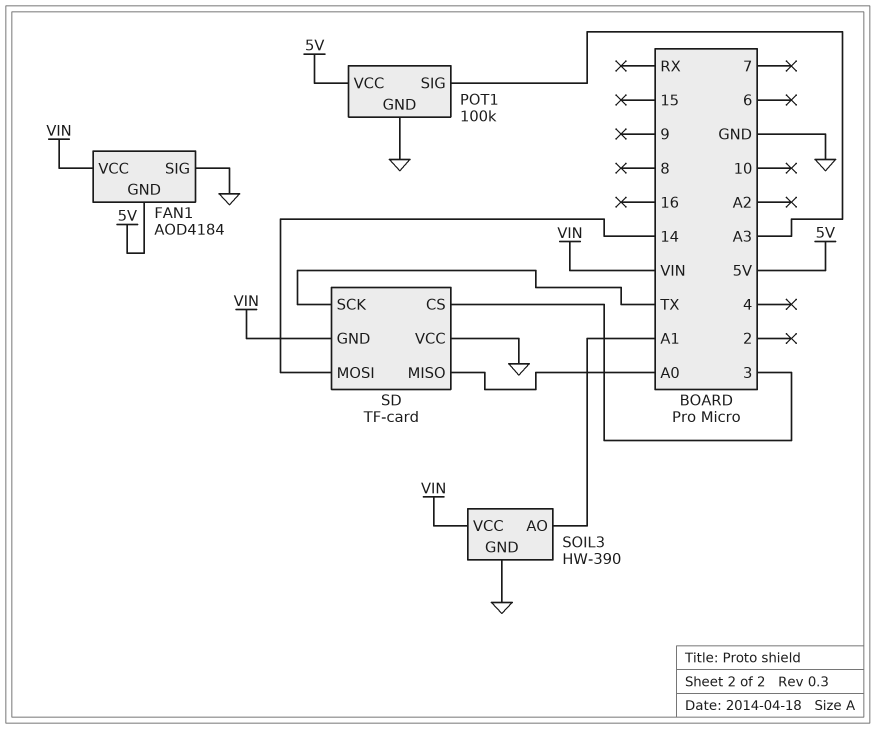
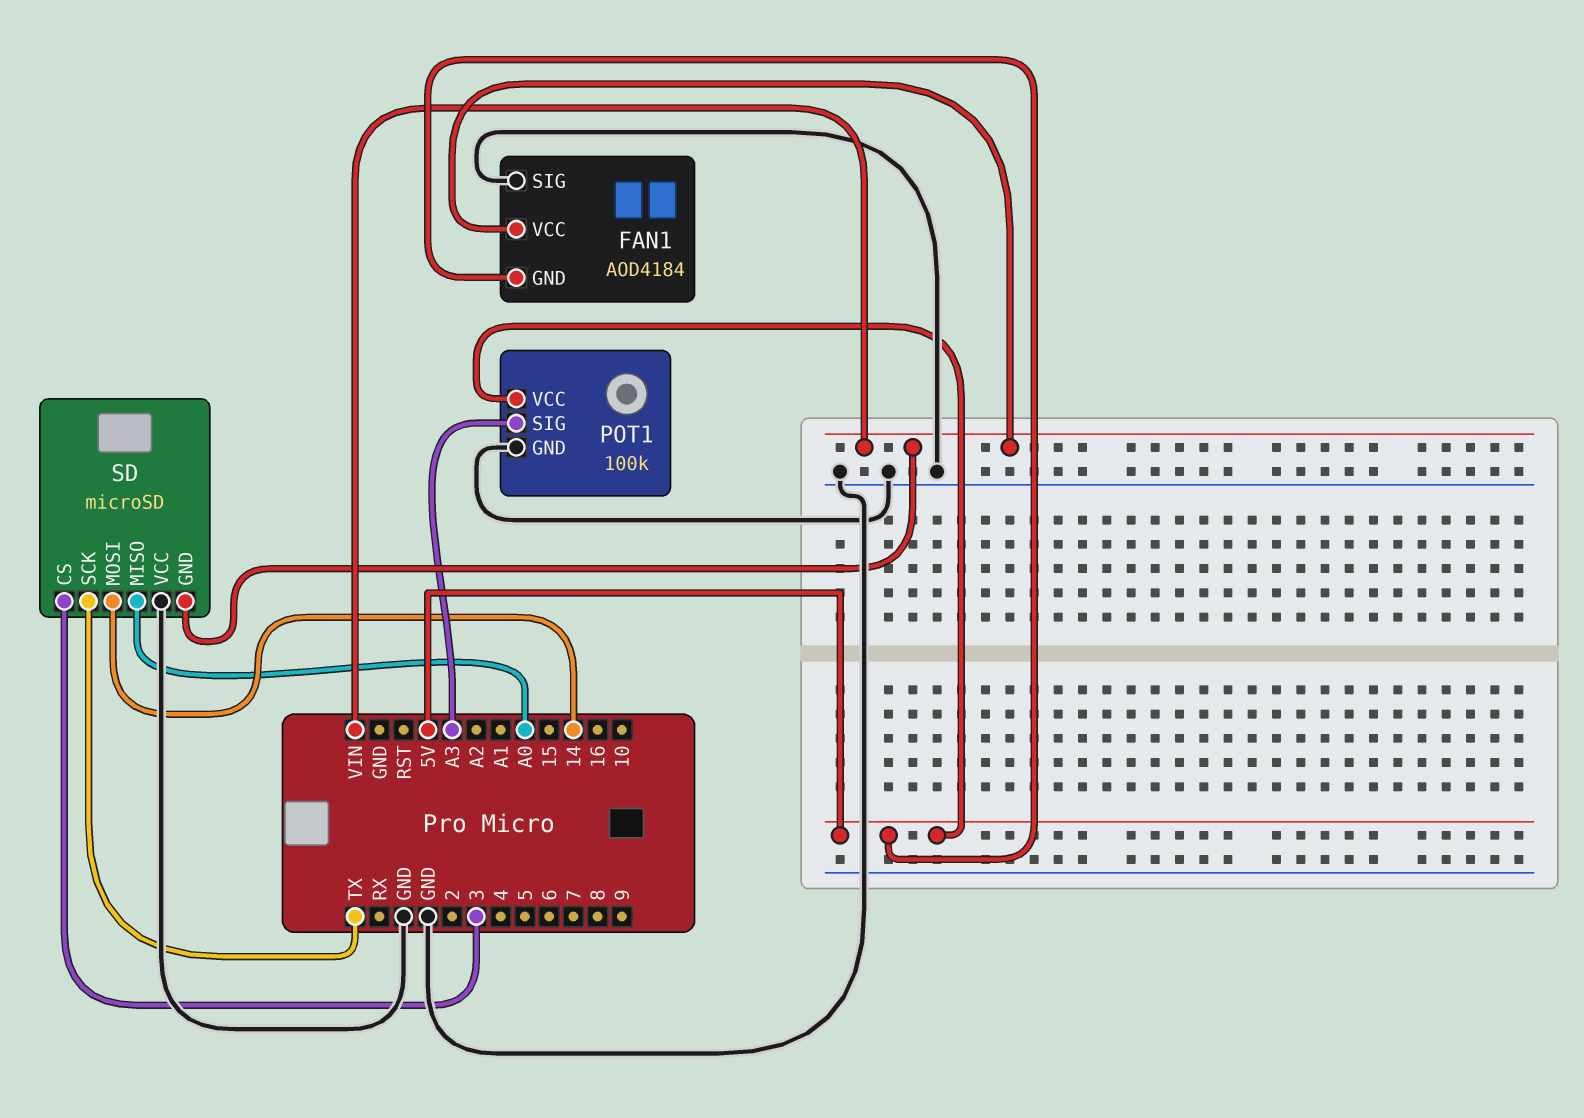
SD: TF-card -> microSD
SOIL3: HW-390 -> none
SOIL3 pin AO: A1 -> none
SOIL3 pin GND: GND -> none
SOIL3 pin VCC: VIN -> none

